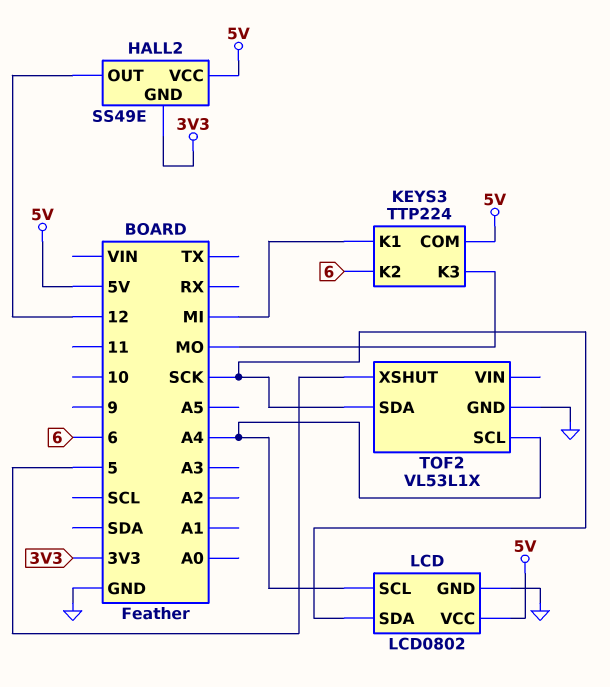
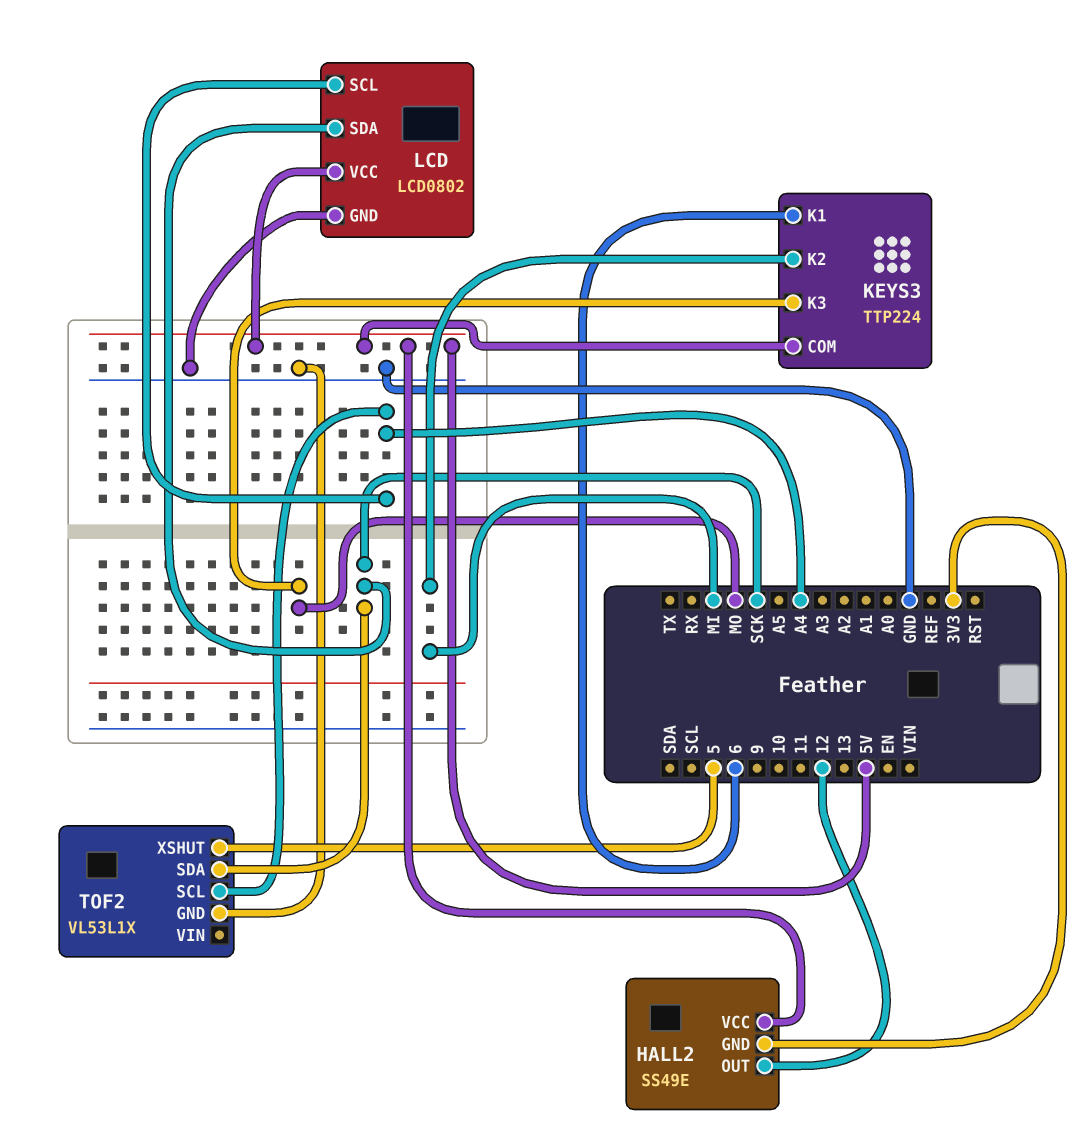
KEYS3 pin K1: MI -> 6
KEYS3 pin K2: 6 -> MI

